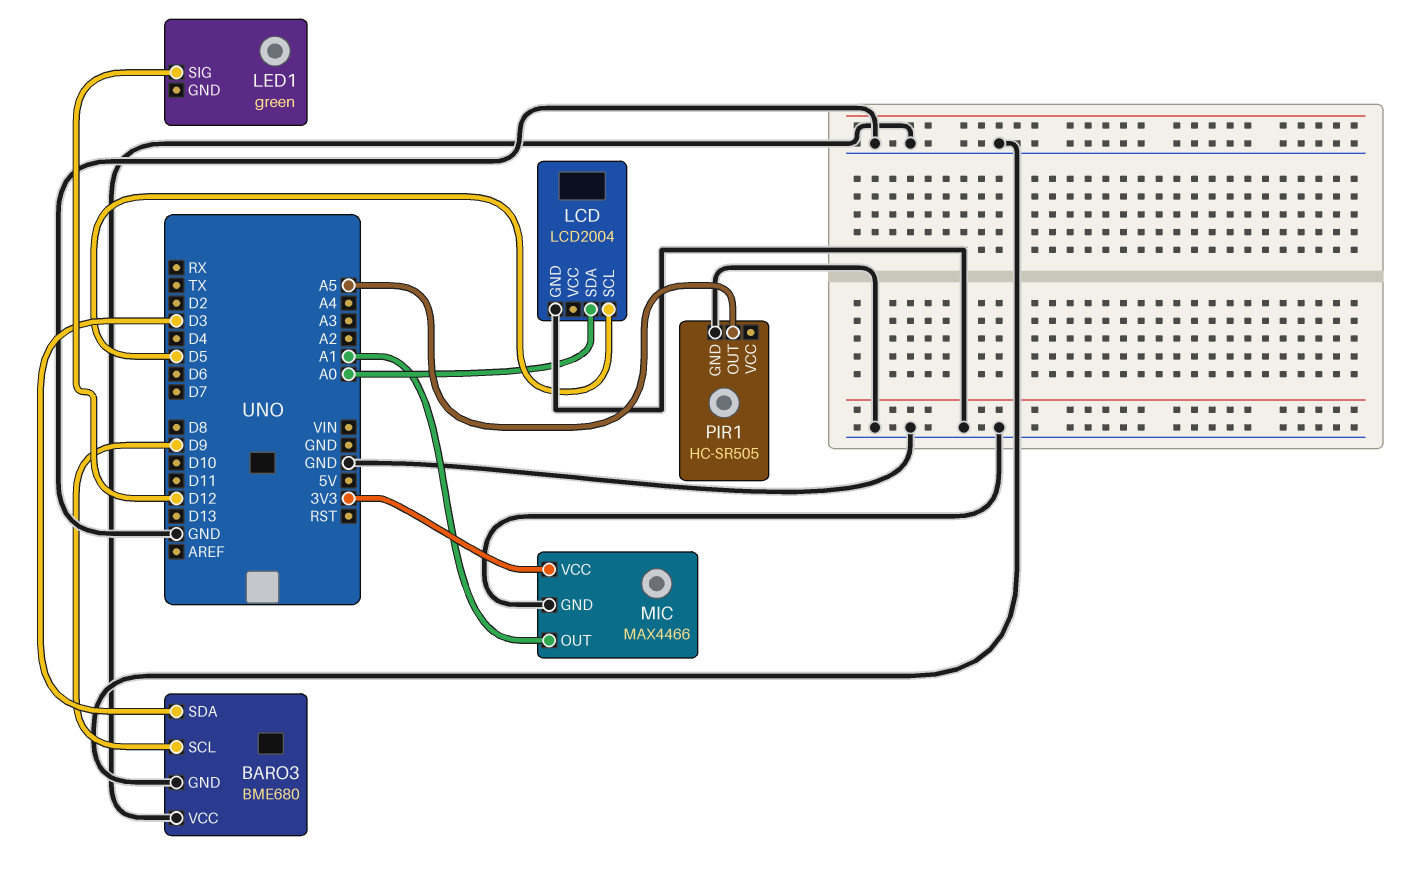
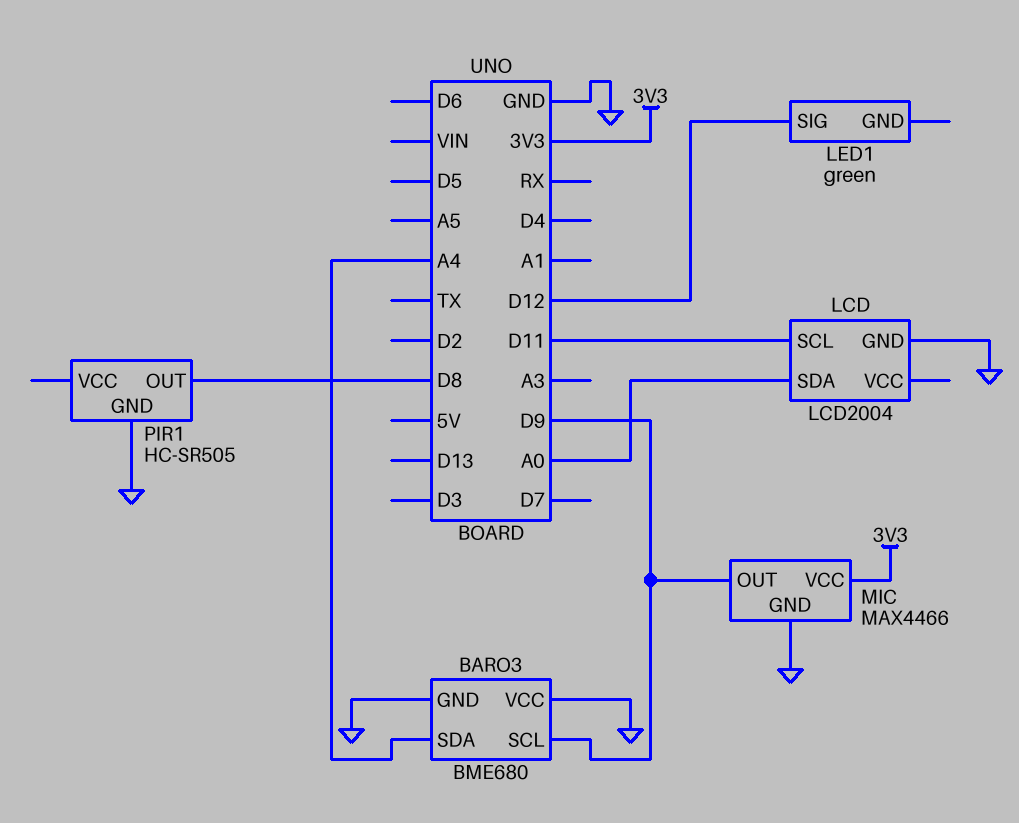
BARO3 pin SDA: D3 -> A4
LCD pin SCL: D5 -> D11
MIC pin OUT: A1 -> D9
PIR1 pin OUT: A5 -> D8

